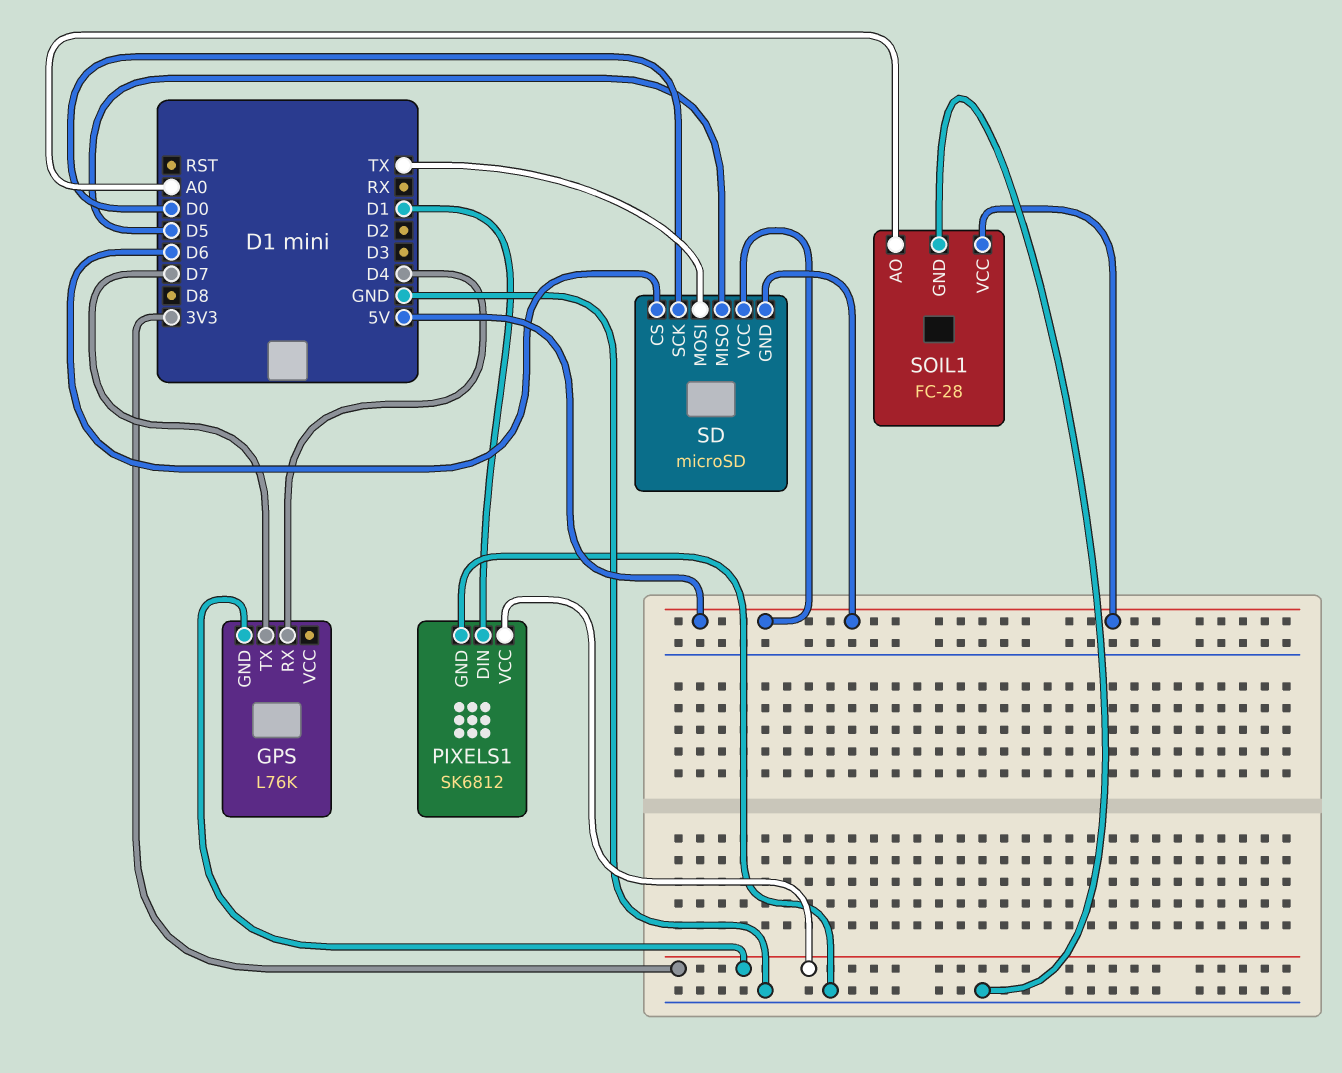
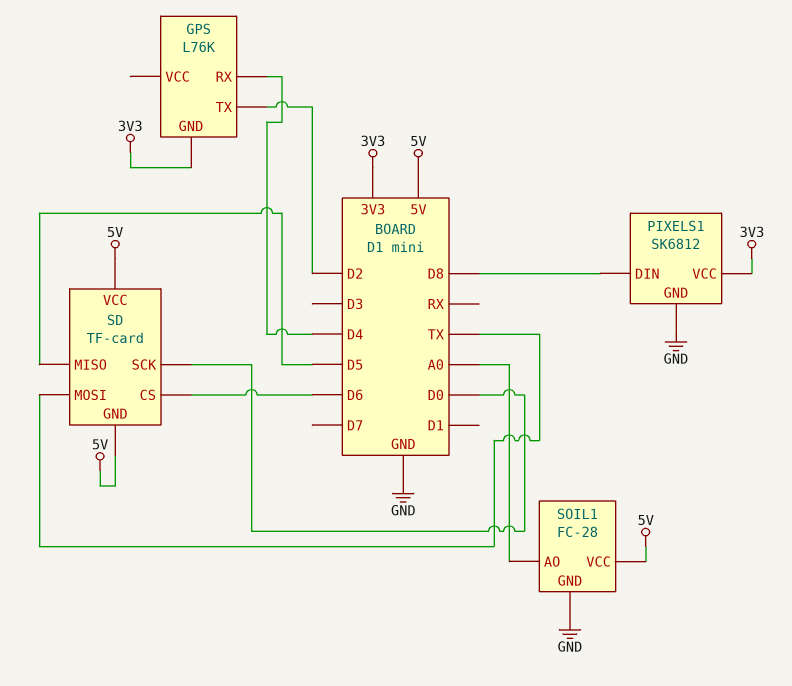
GPS pin TX: D7 -> D2
PIXELS1 pin DIN: D1 -> D8
SD: microSD -> TF-card

